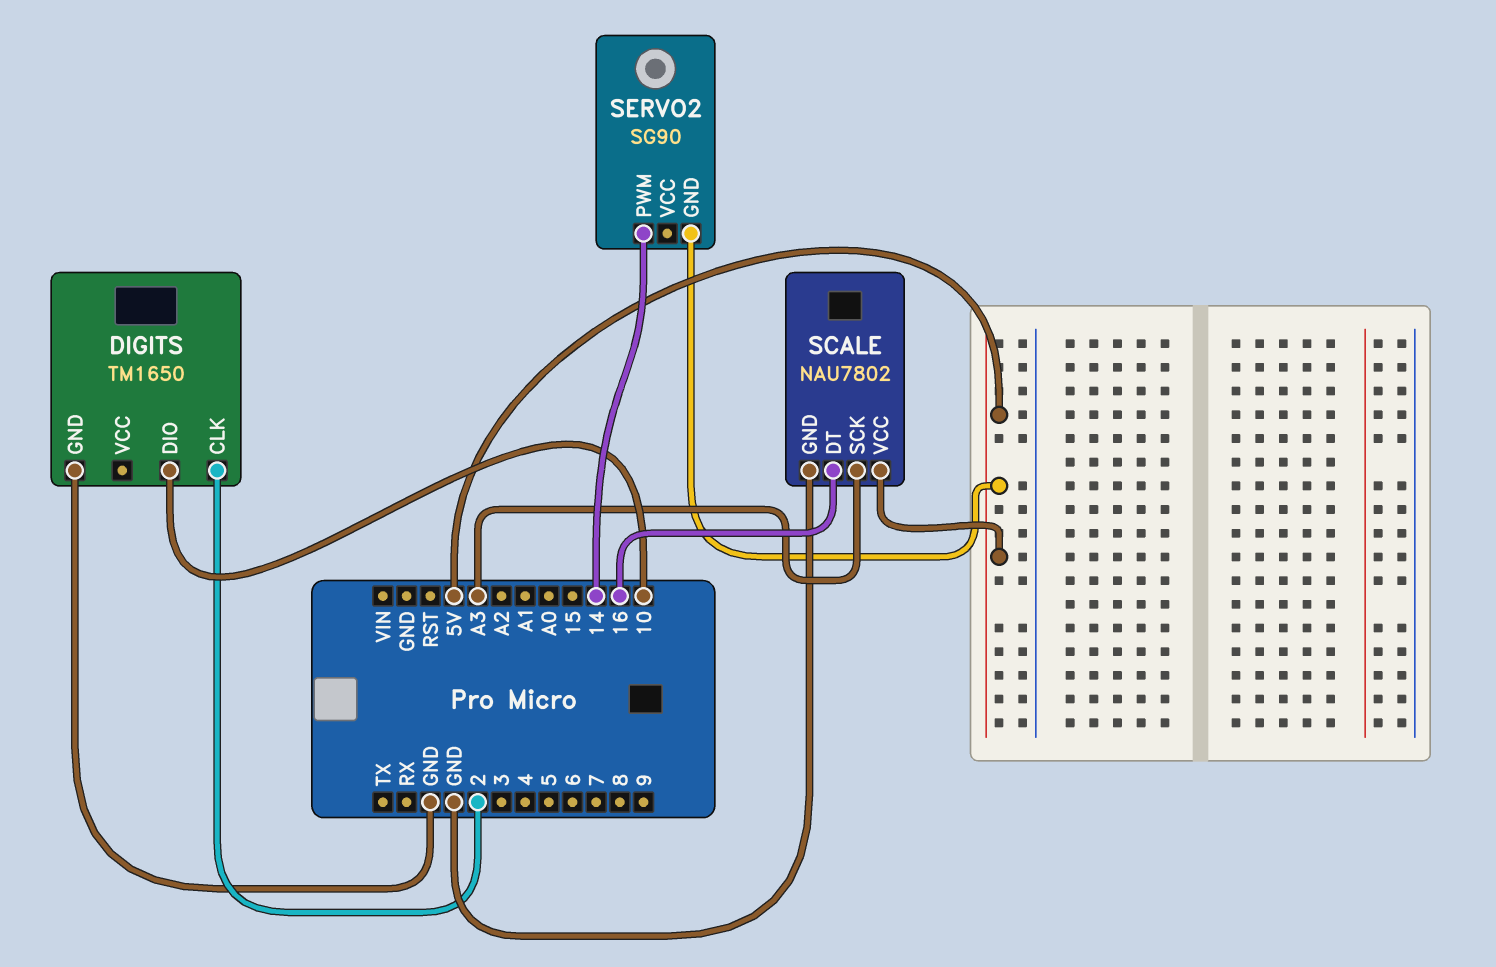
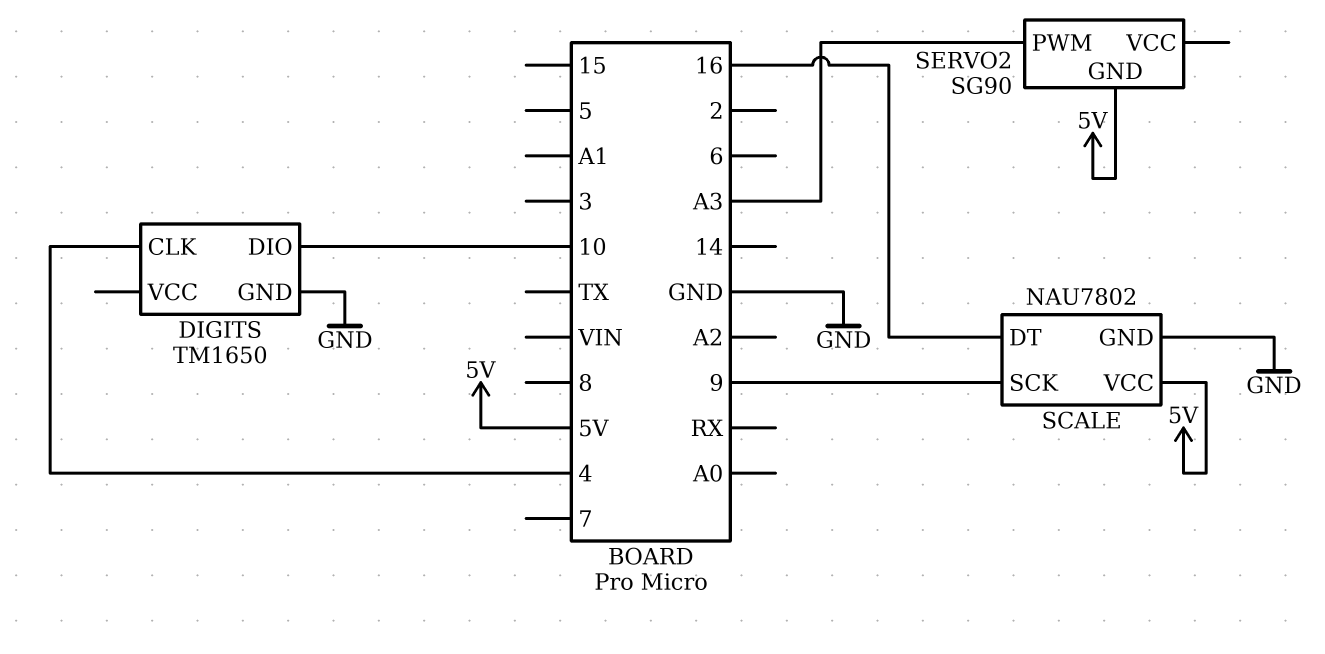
DIGITS pin CLK: 2 -> 4
SCALE pin SCK: A3 -> 9
SERVO2 pin PWM: 14 -> A3

